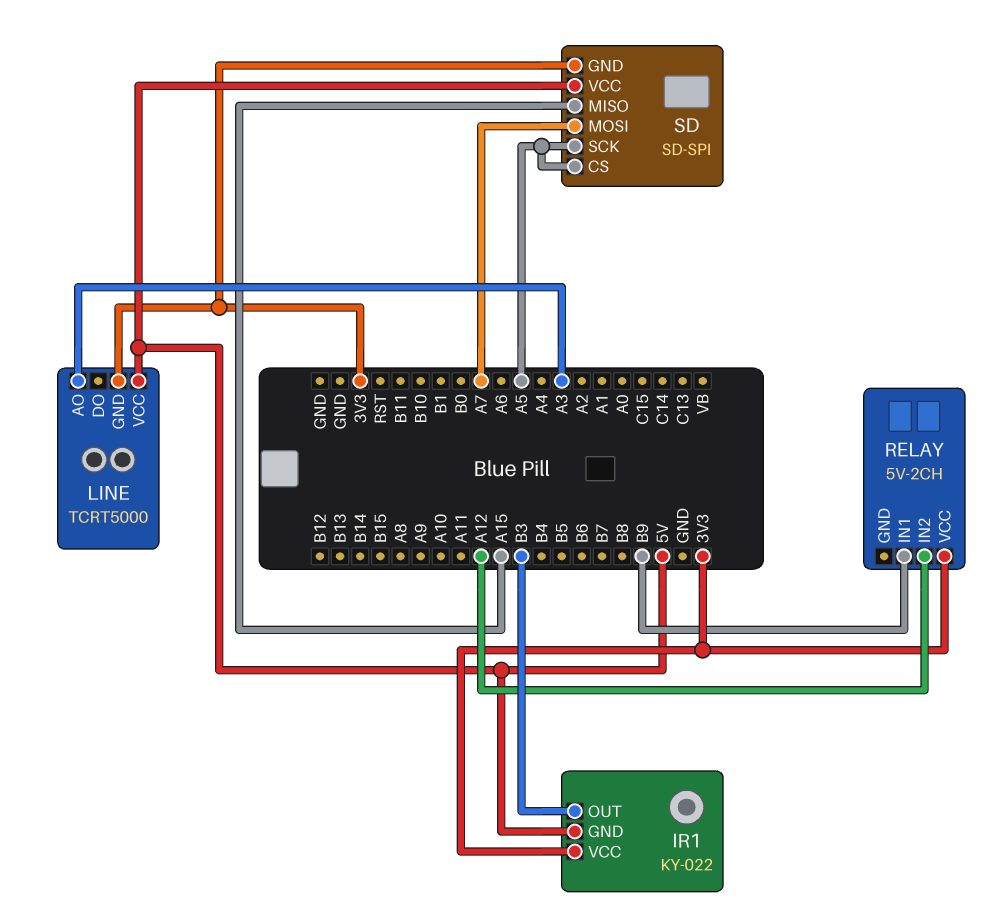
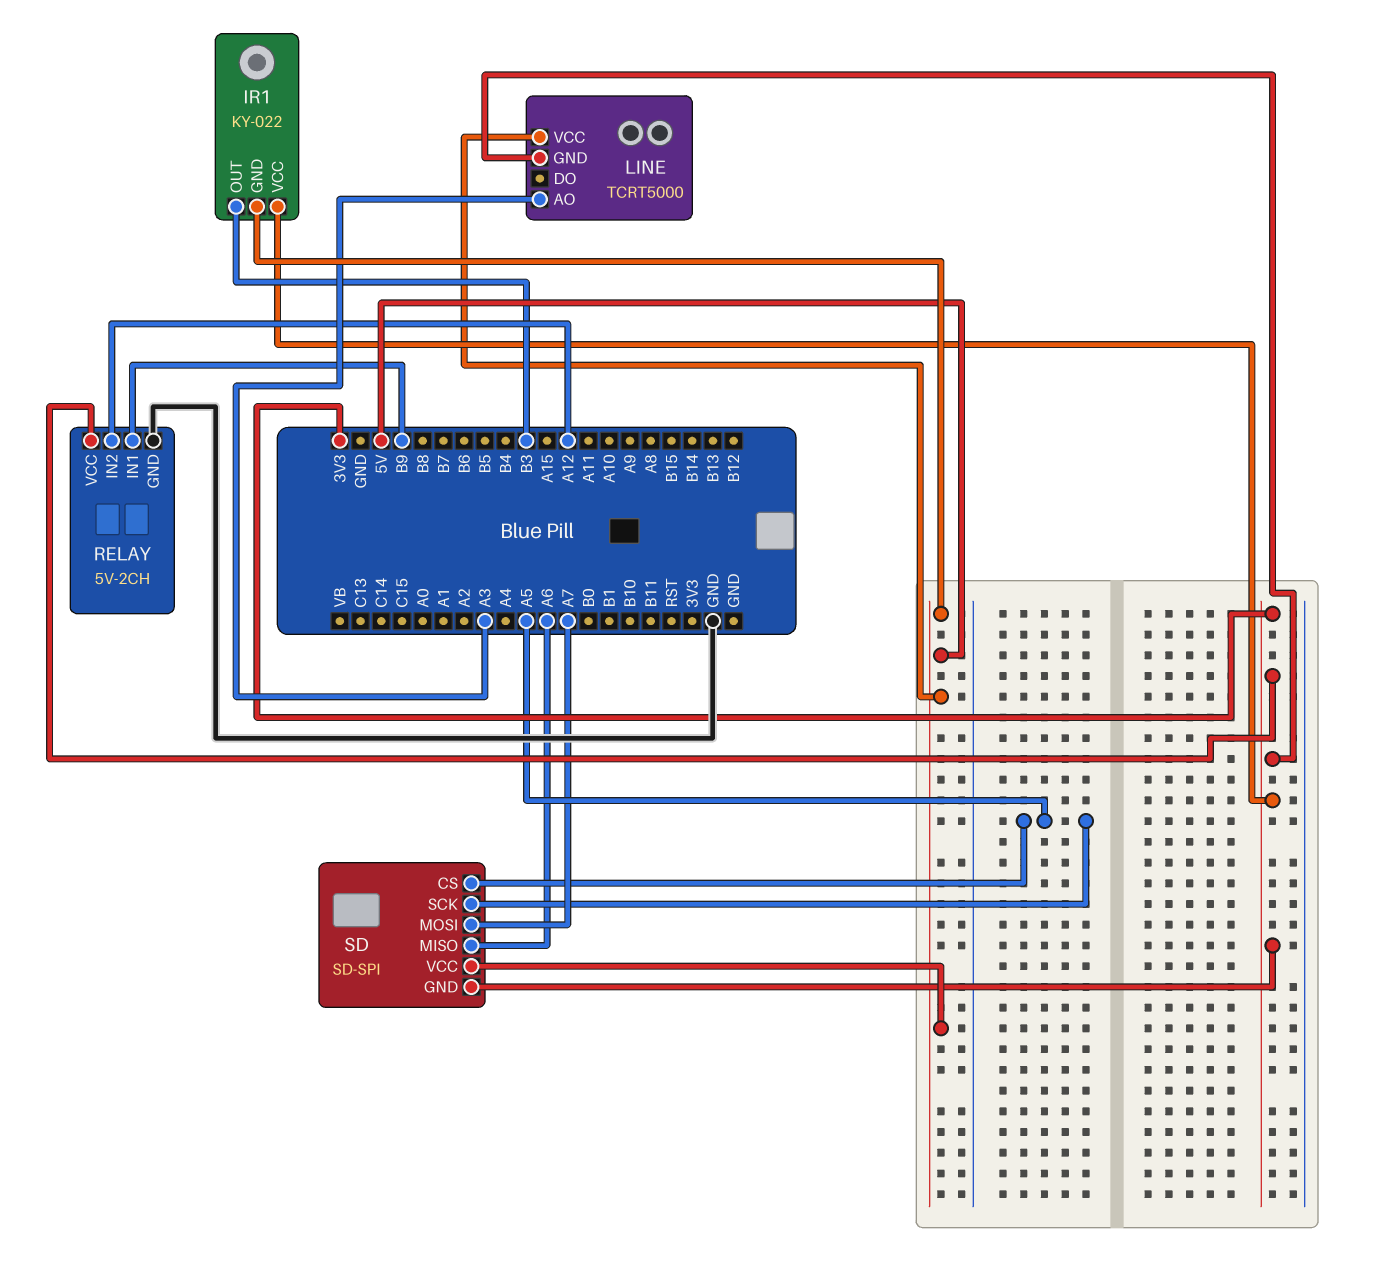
RELAY pin GND: none -> GND
SD pin MISO: A15 -> A6

